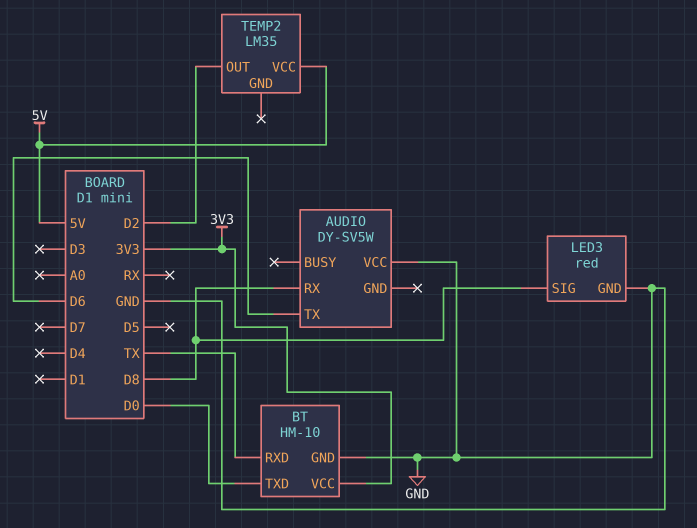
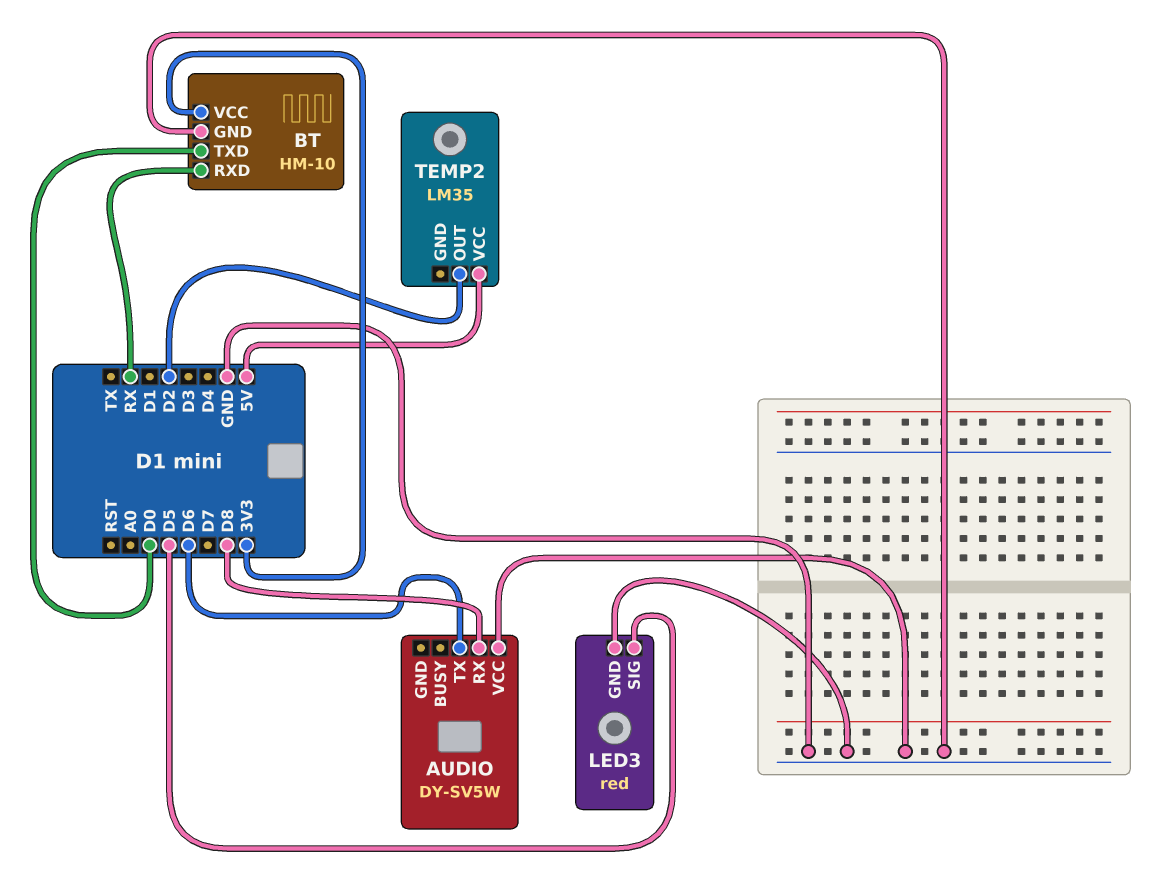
BT pin RXD: TX -> RX
LED3 pin SIG: D8 -> D5

